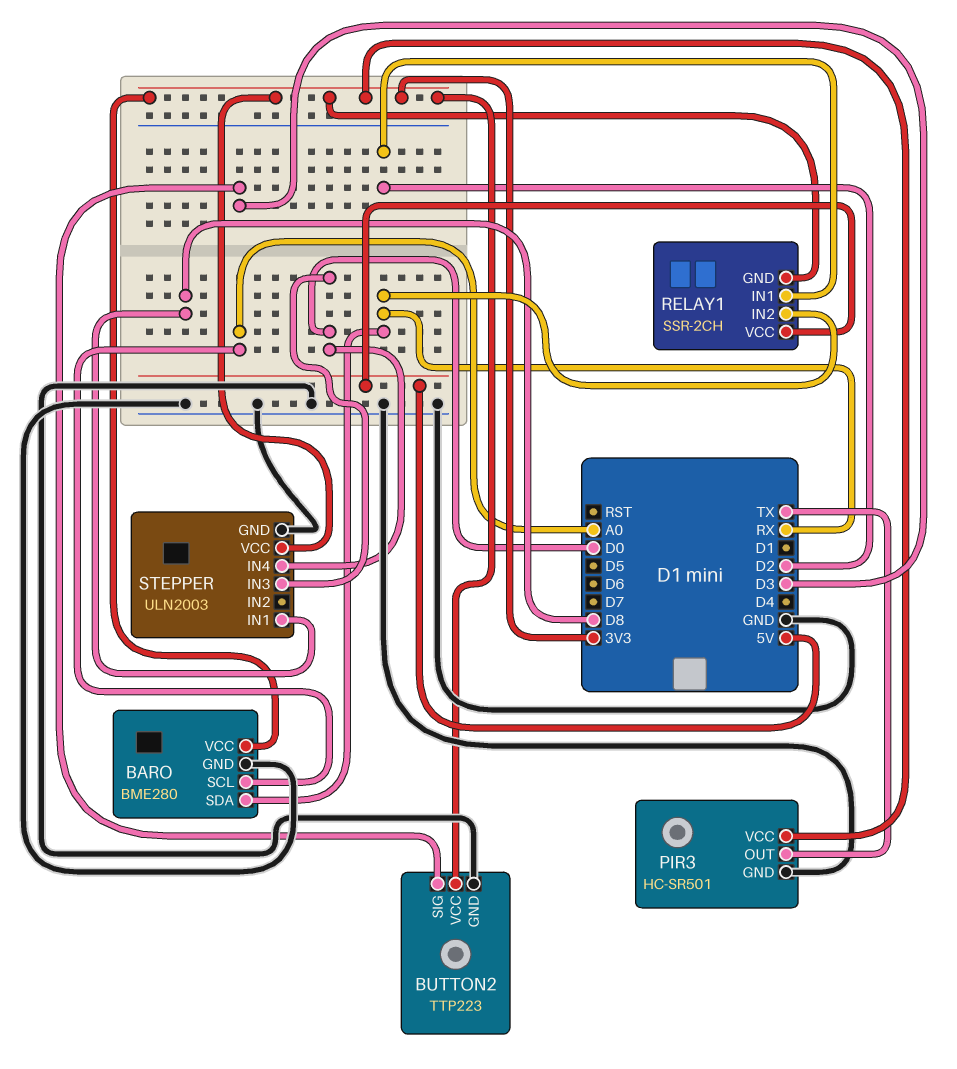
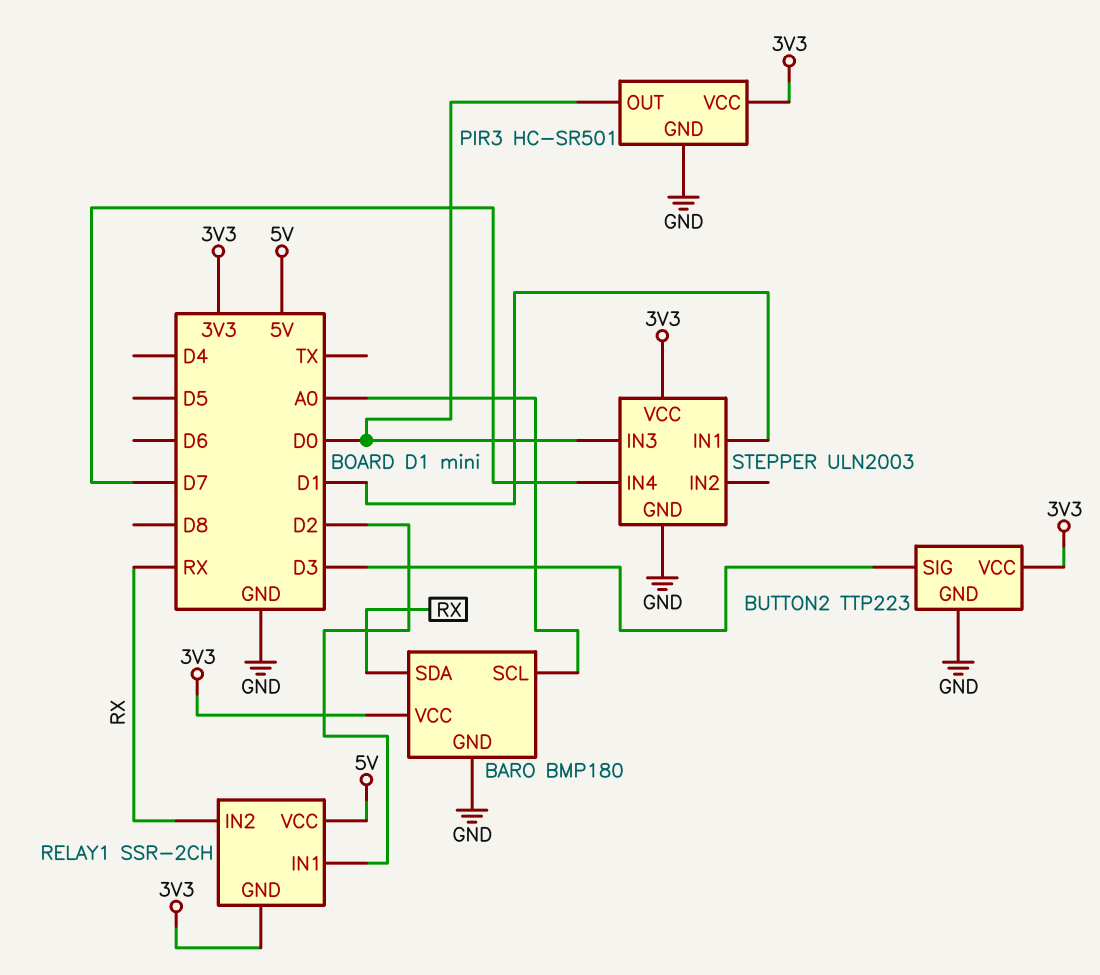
BARO: BME280 -> BMP180
PIR3 pin OUT: TX -> D0
STEPPER pin IN1: D8 -> D1
STEPPER pin IN4: D0 -> D7

